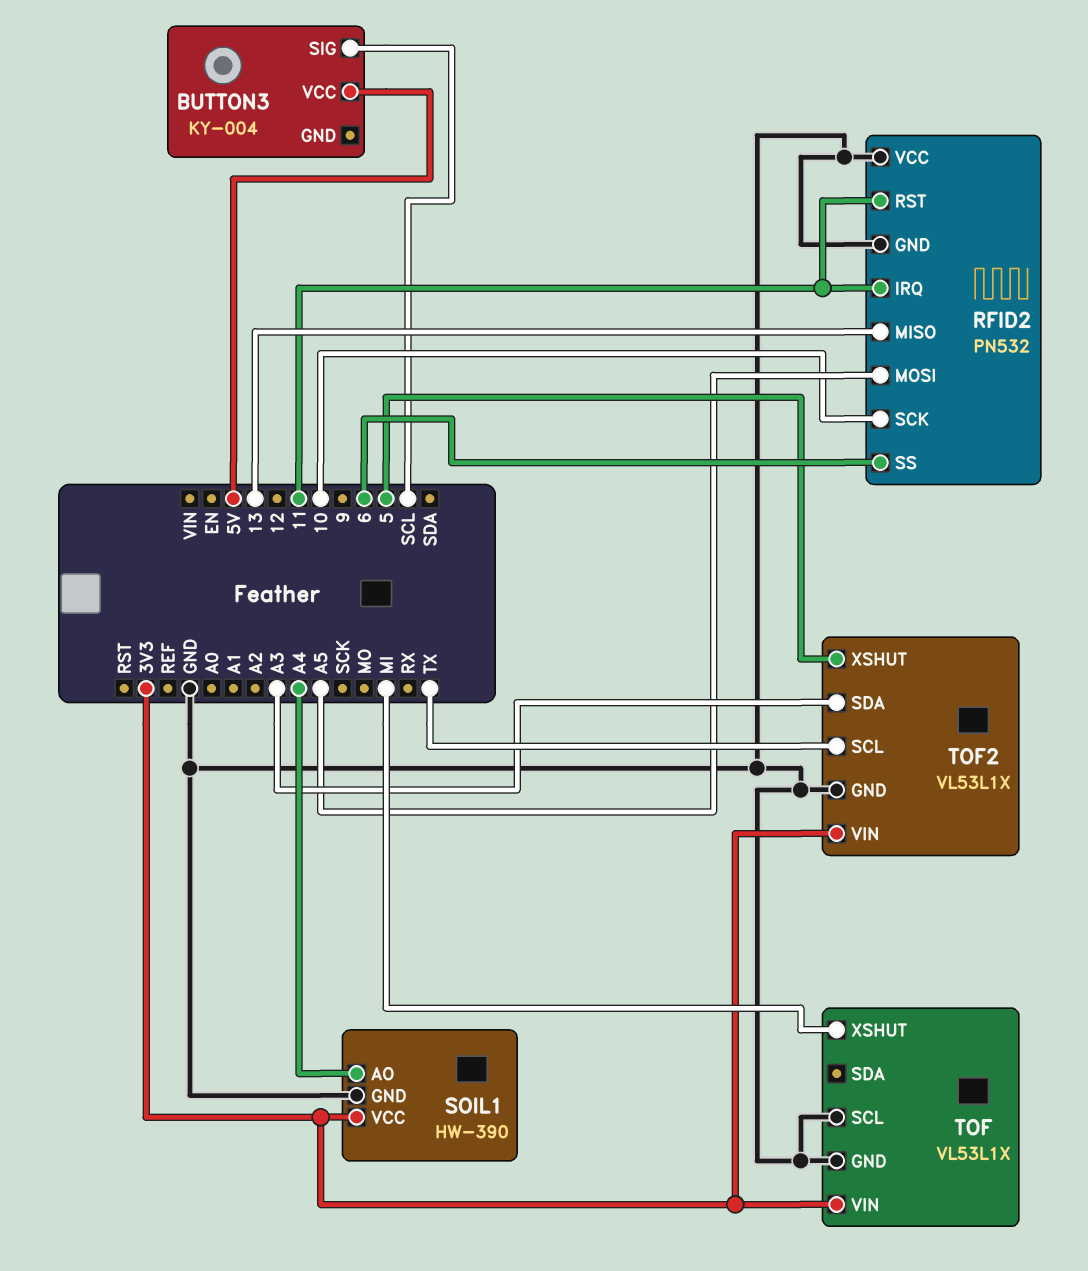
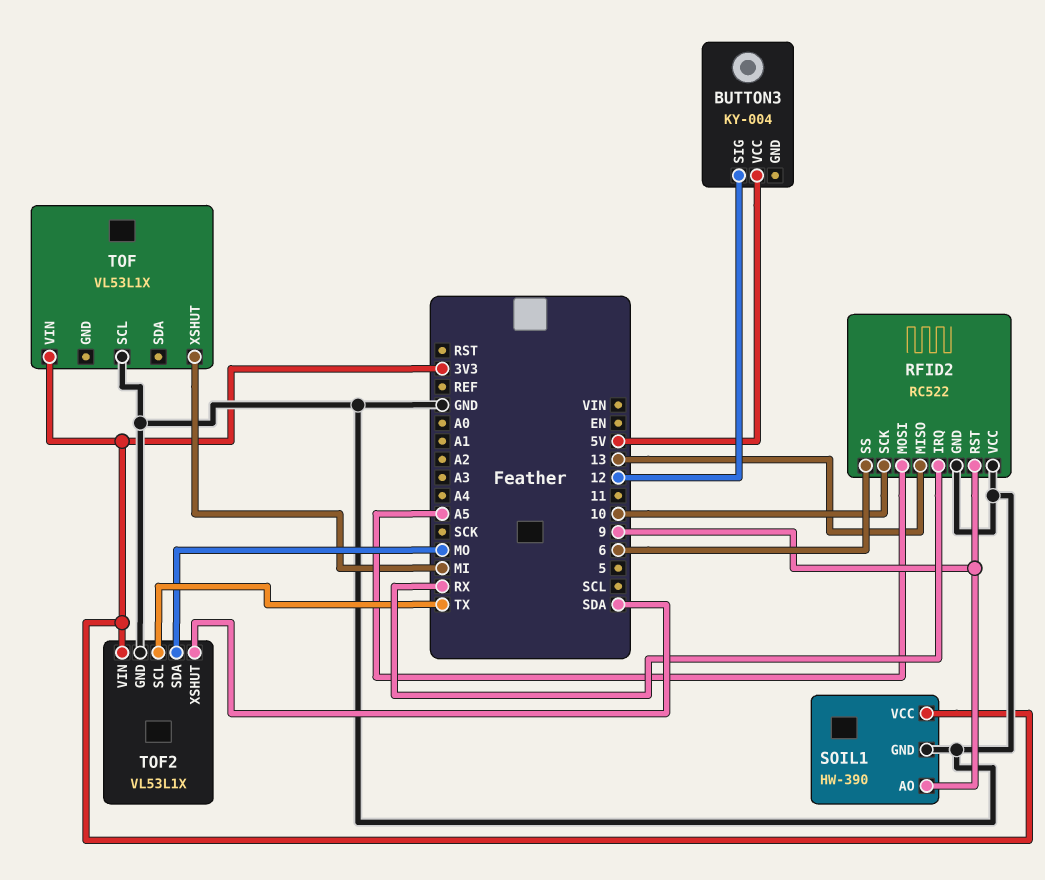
BUTTON3 pin SIG: SCL -> 12
RFID2: PN532 -> RC522
RFID2 pin IRQ: 11 -> RX
RFID2 pin RST: 11 -> 9
SOIL1 pin AO: A4 -> 9
TOF pin GND: GND -> none
TOF2 pin SDA: A3 -> MO
TOF2 pin XSHUT: 5 -> SDA

